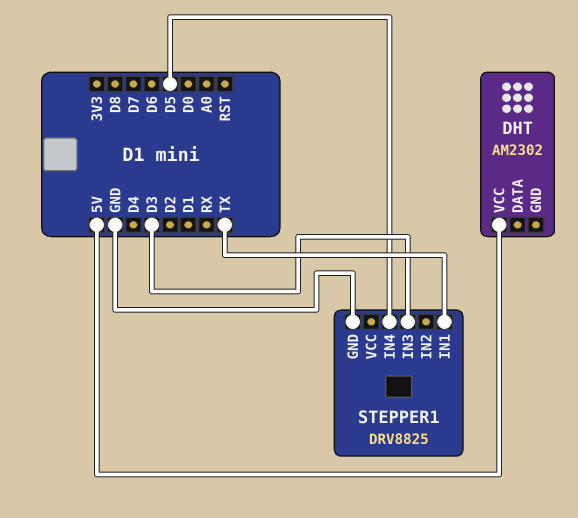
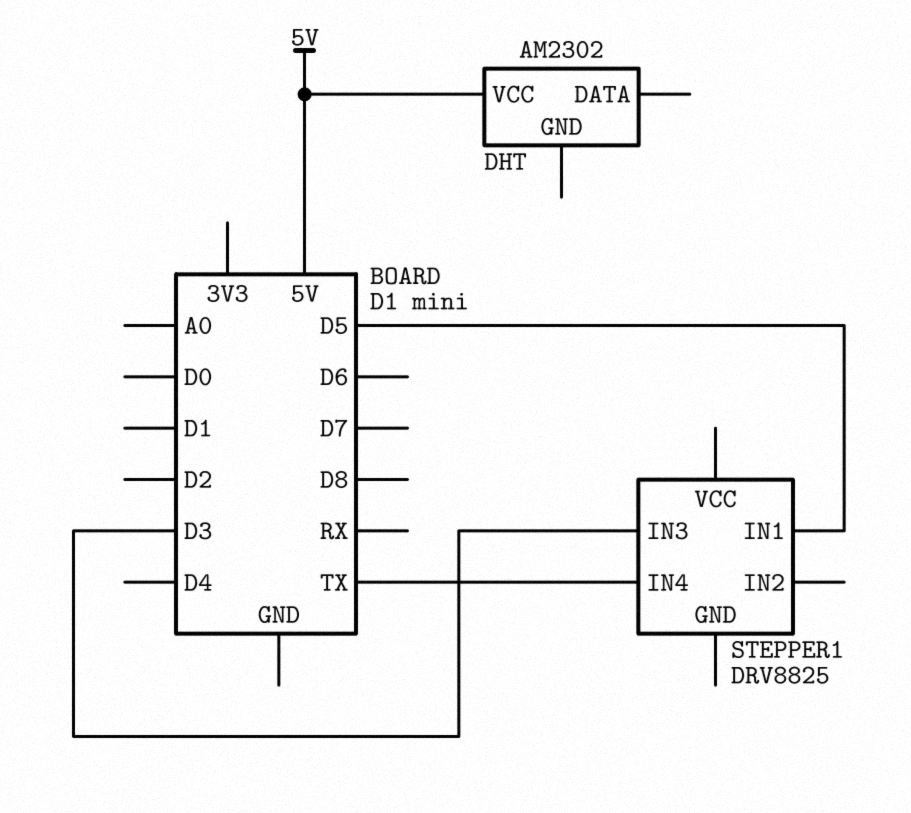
STEPPER1 pin GND: GND -> none
STEPPER1 pin IN1: TX -> D5
STEPPER1 pin IN4: D5 -> TX

